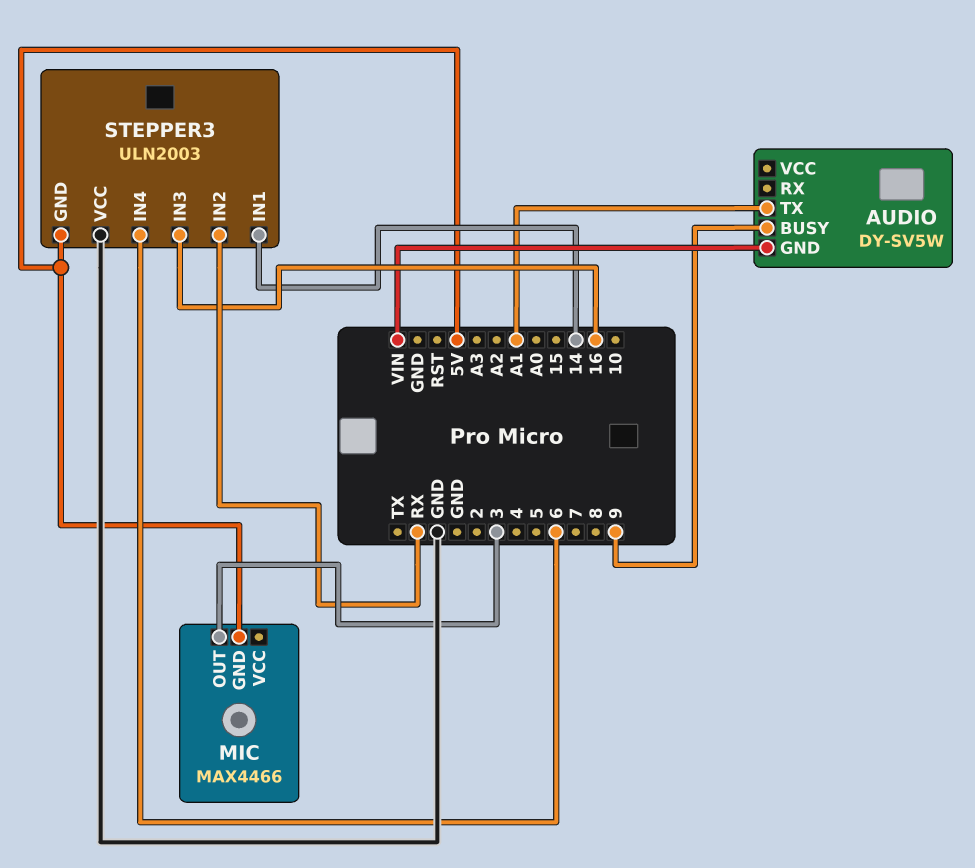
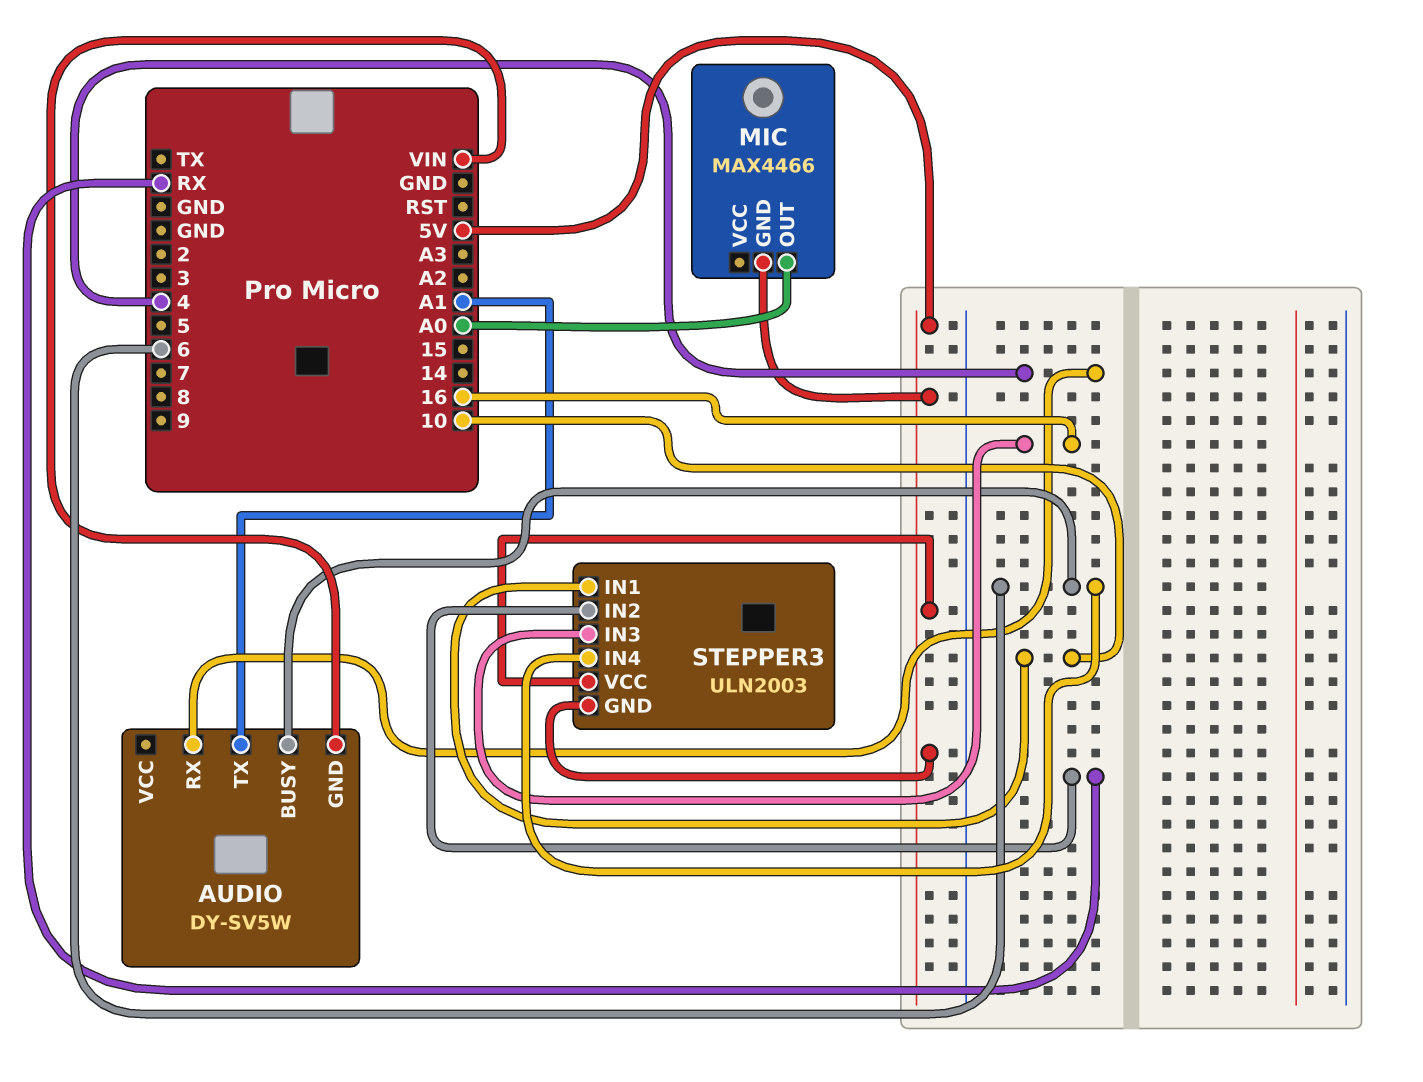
AUDIO pin BUSY: 9 -> 6
AUDIO pin RX: none -> 4
MIC pin OUT: 3 -> A0
STEPPER3 pin IN1: 14 -> 10
STEPPER3 pin VCC: GND -> 5V

